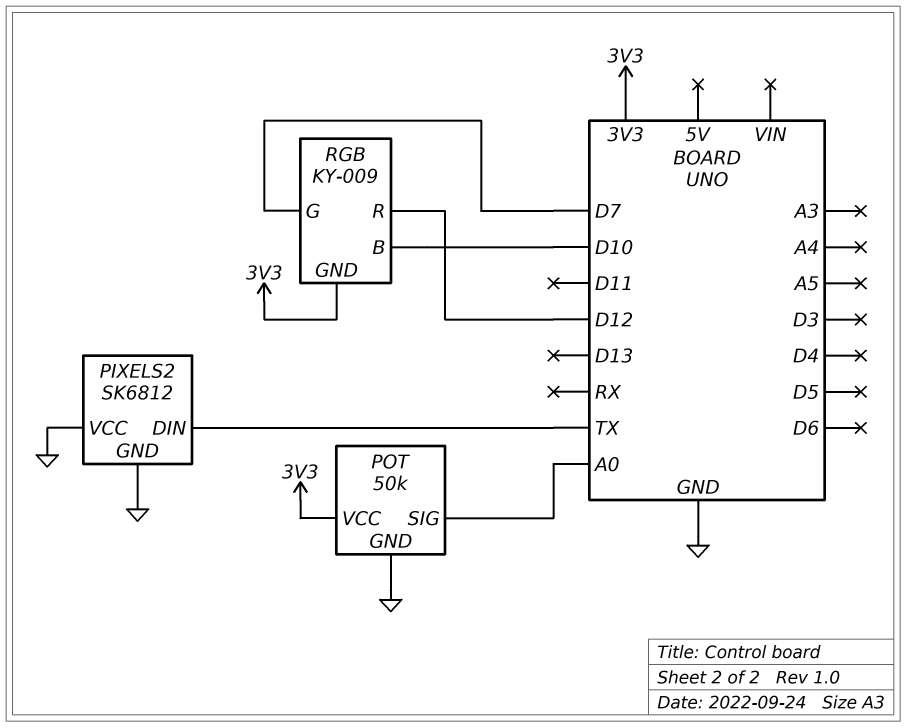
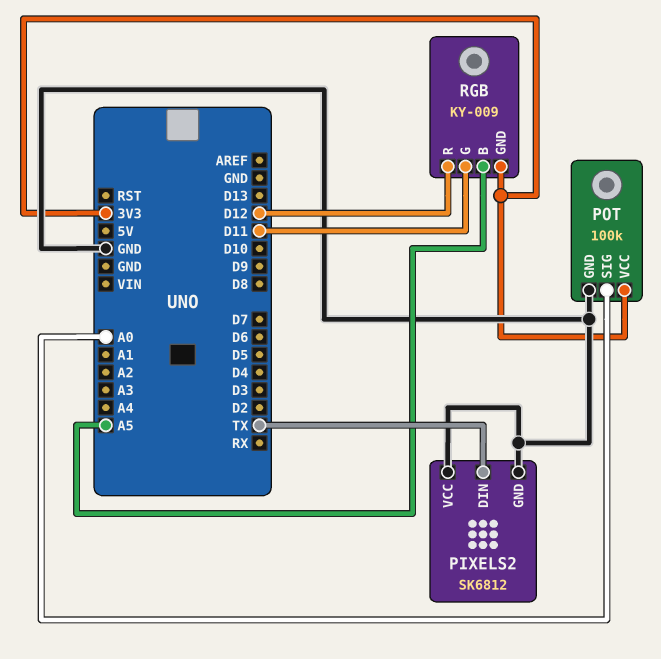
POT: 50k -> 100k
RGB pin B: D10 -> A5
RGB pin G: D7 -> D11

